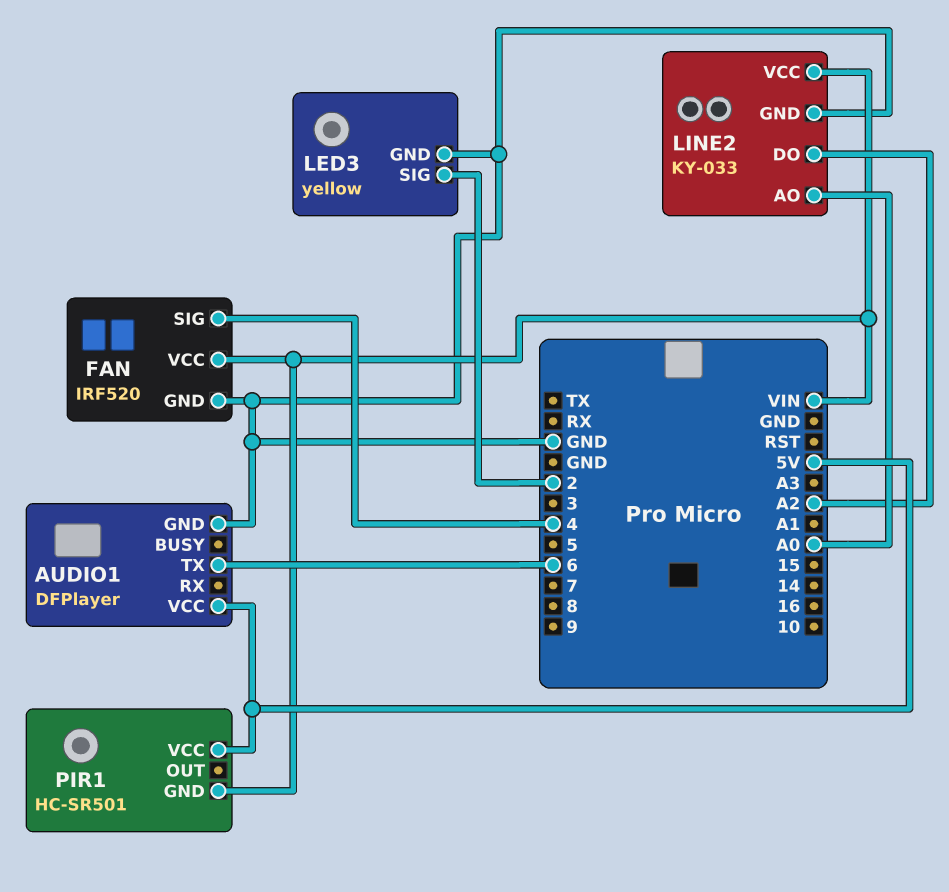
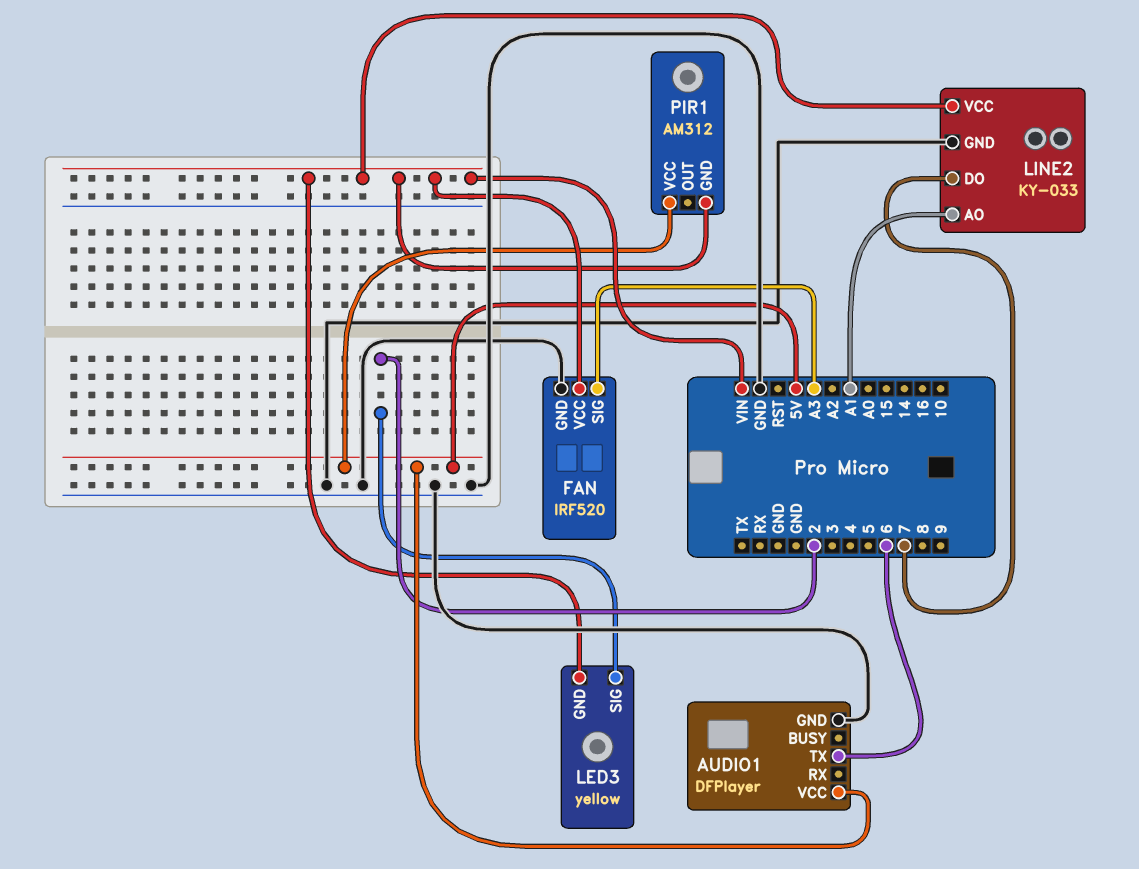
FAN pin SIG: 4 -> A3
LED3 pin GND: GND -> VIN
LINE2 pin AO: A0 -> A1
LINE2 pin DO: A2 -> 7
PIR1: HC-SR501 -> AM312

